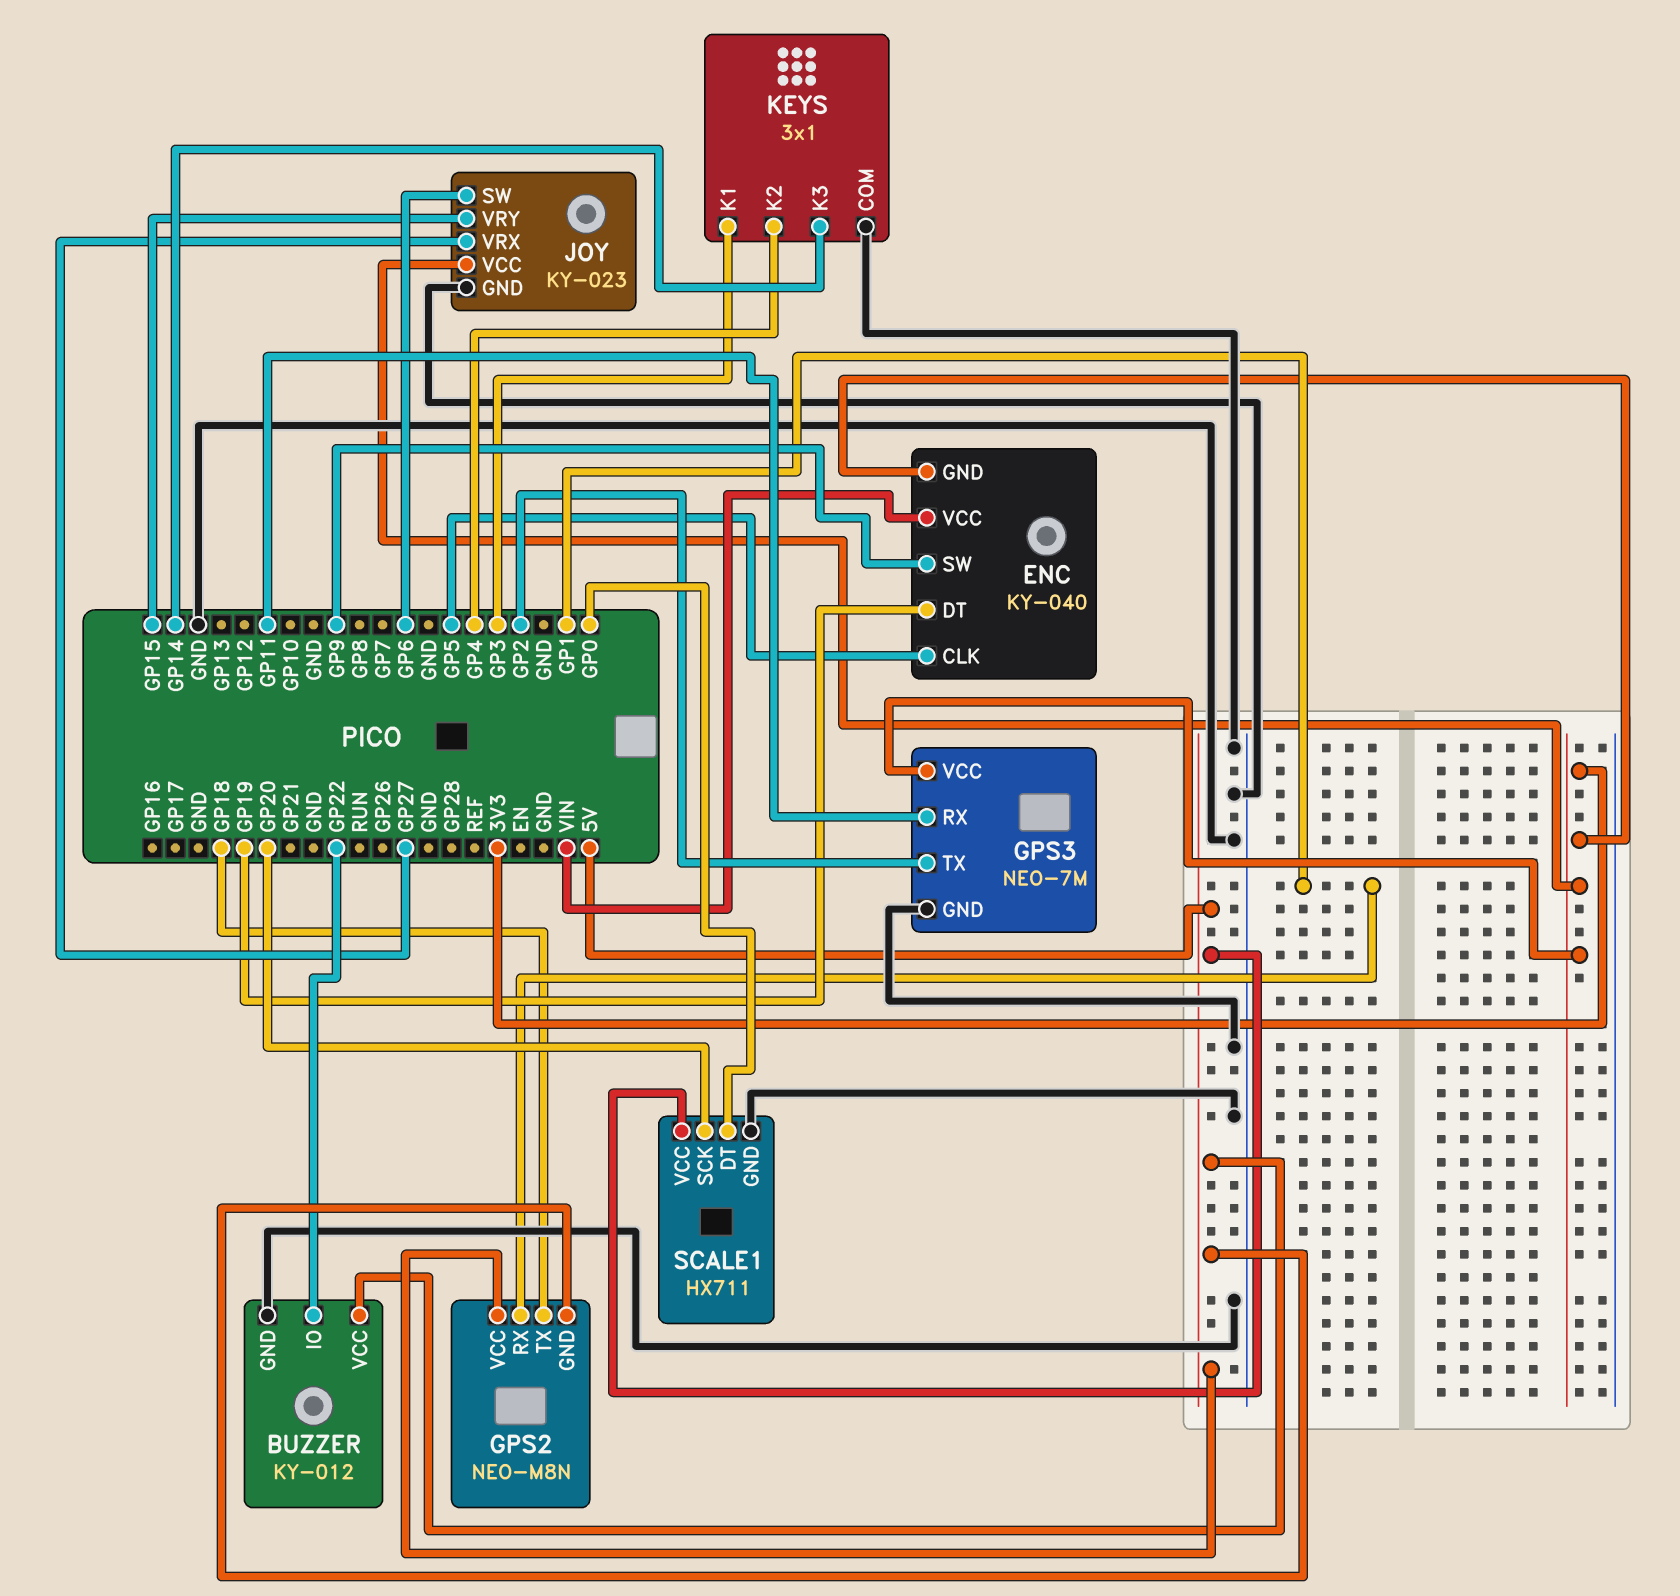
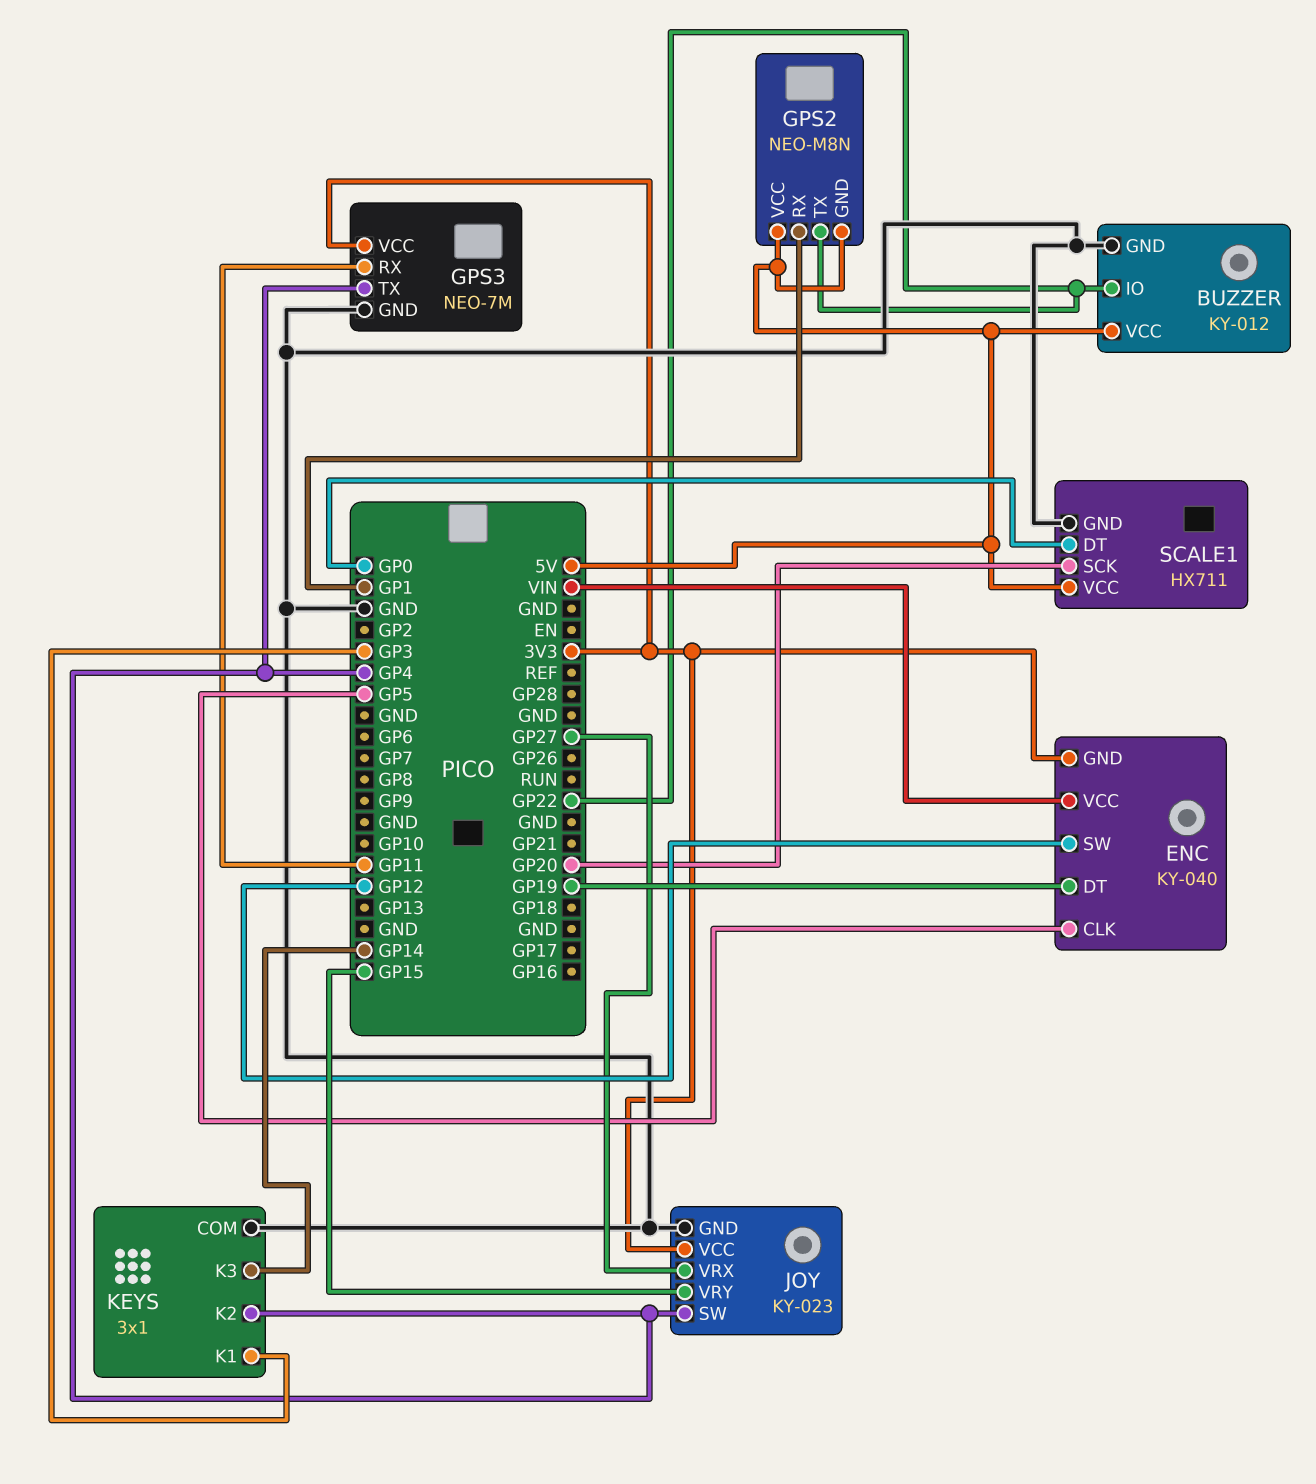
ENC pin SW: GP9 -> GP12
GPS2 pin TX: GP18 -> GP22
GPS3 pin TX: GP2 -> GP4
JOY pin SW: GP6 -> GP4

